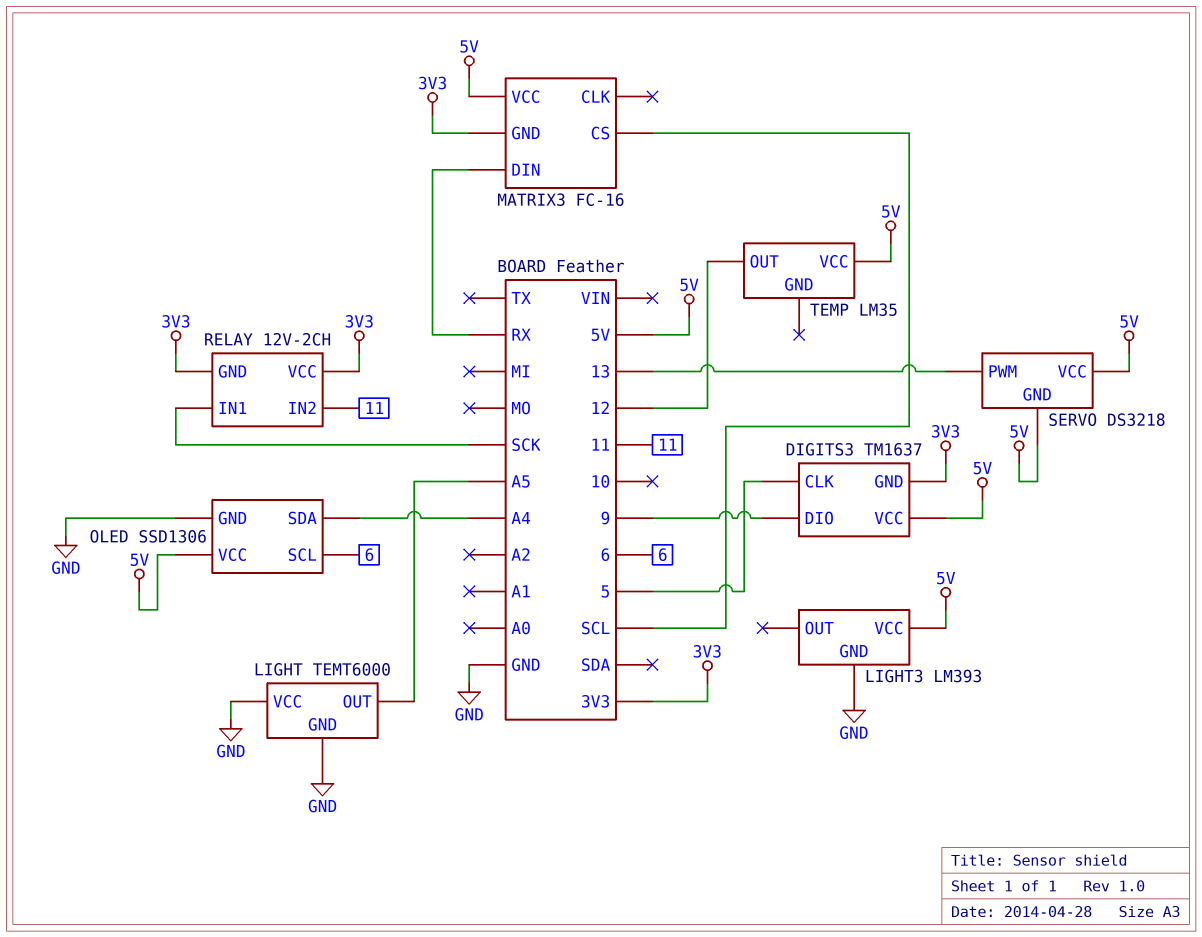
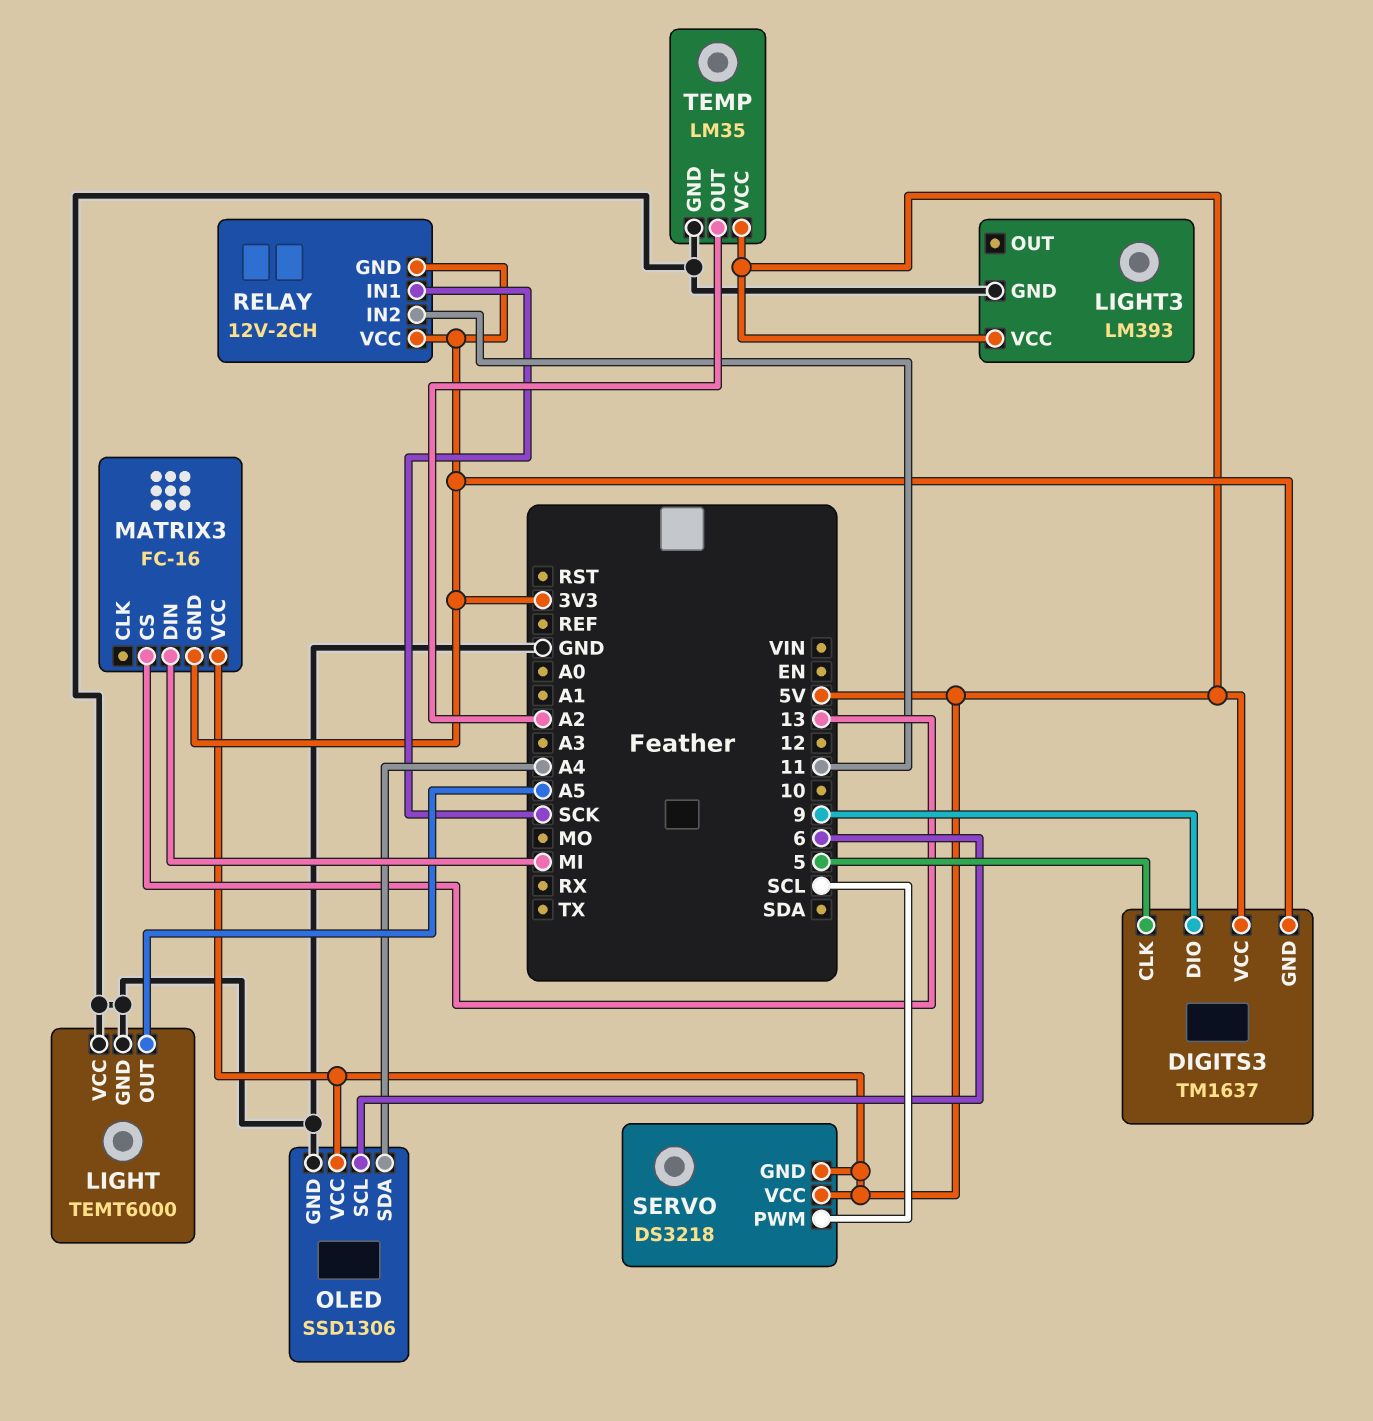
MATRIX3 pin CS: SCL -> 13
MATRIX3 pin DIN: RX -> MI
SERVO pin PWM: 13 -> SCL
TEMP pin GND: none -> GND
TEMP pin OUT: 12 -> A2

